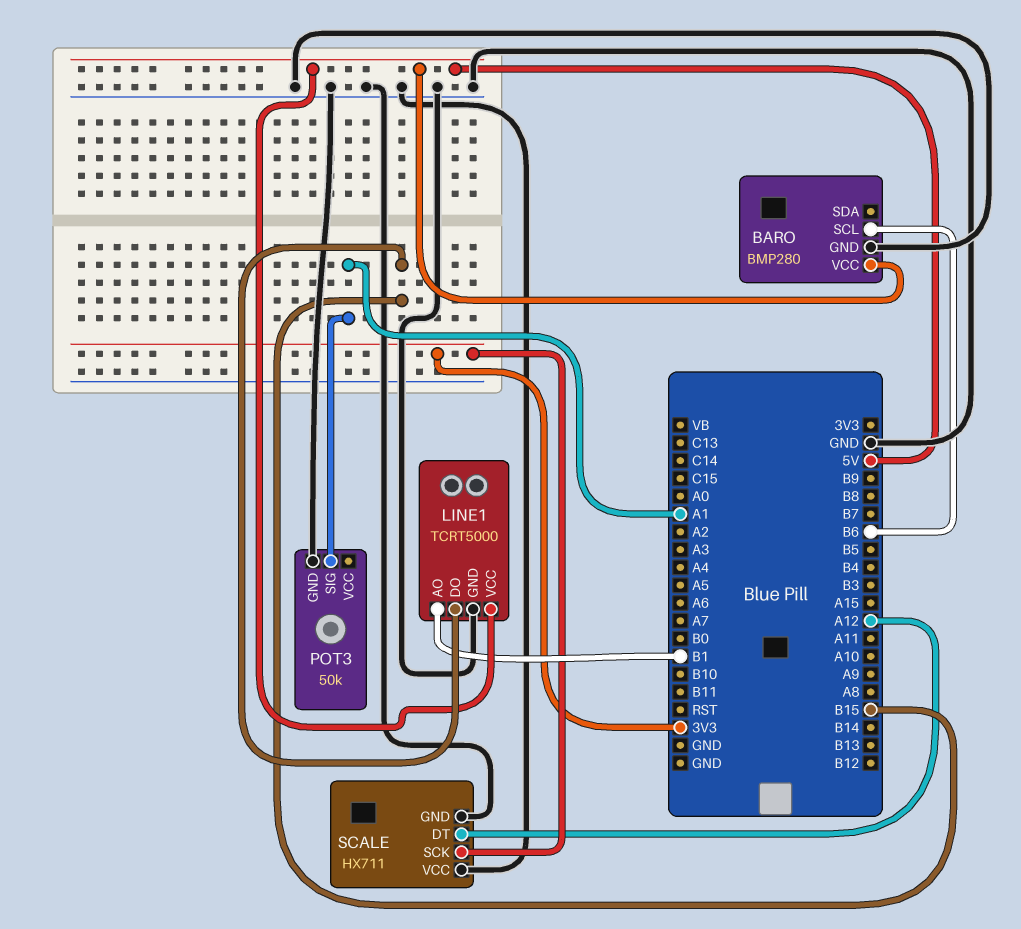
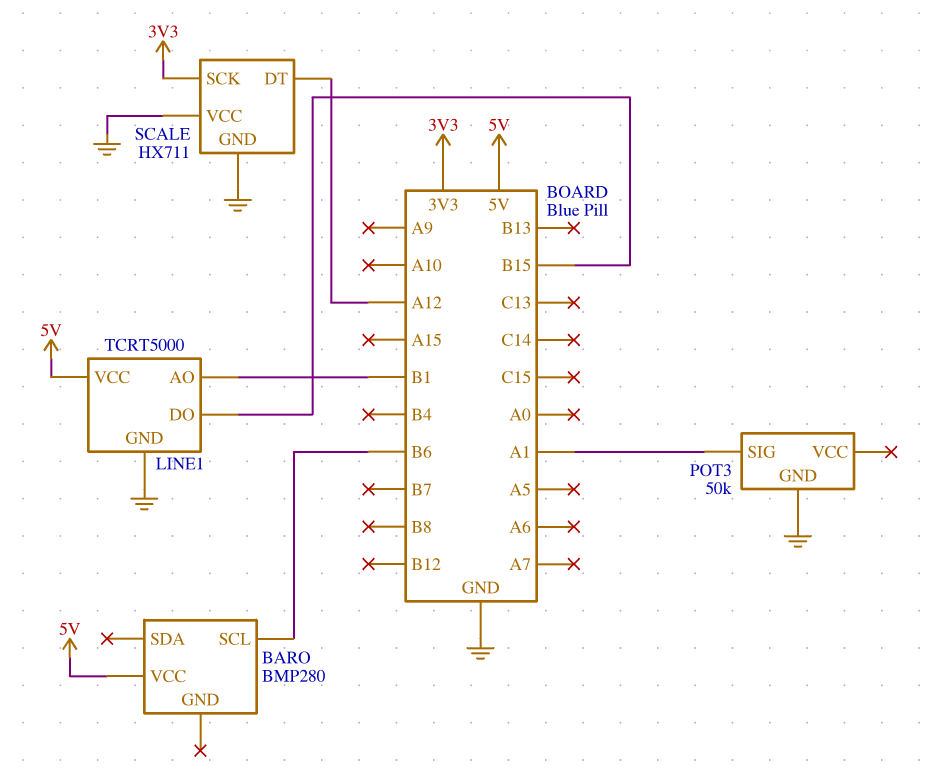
BARO pin GND: GND -> none

